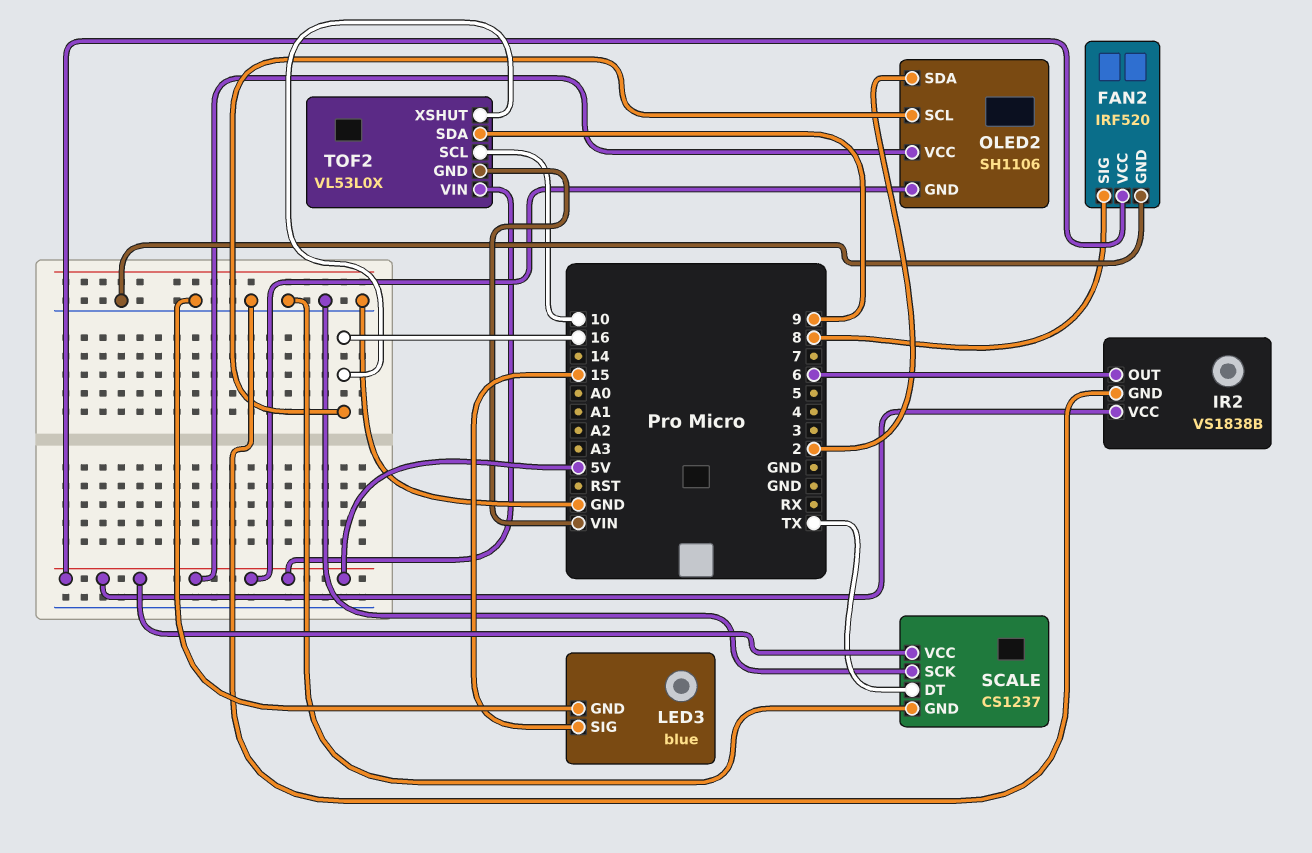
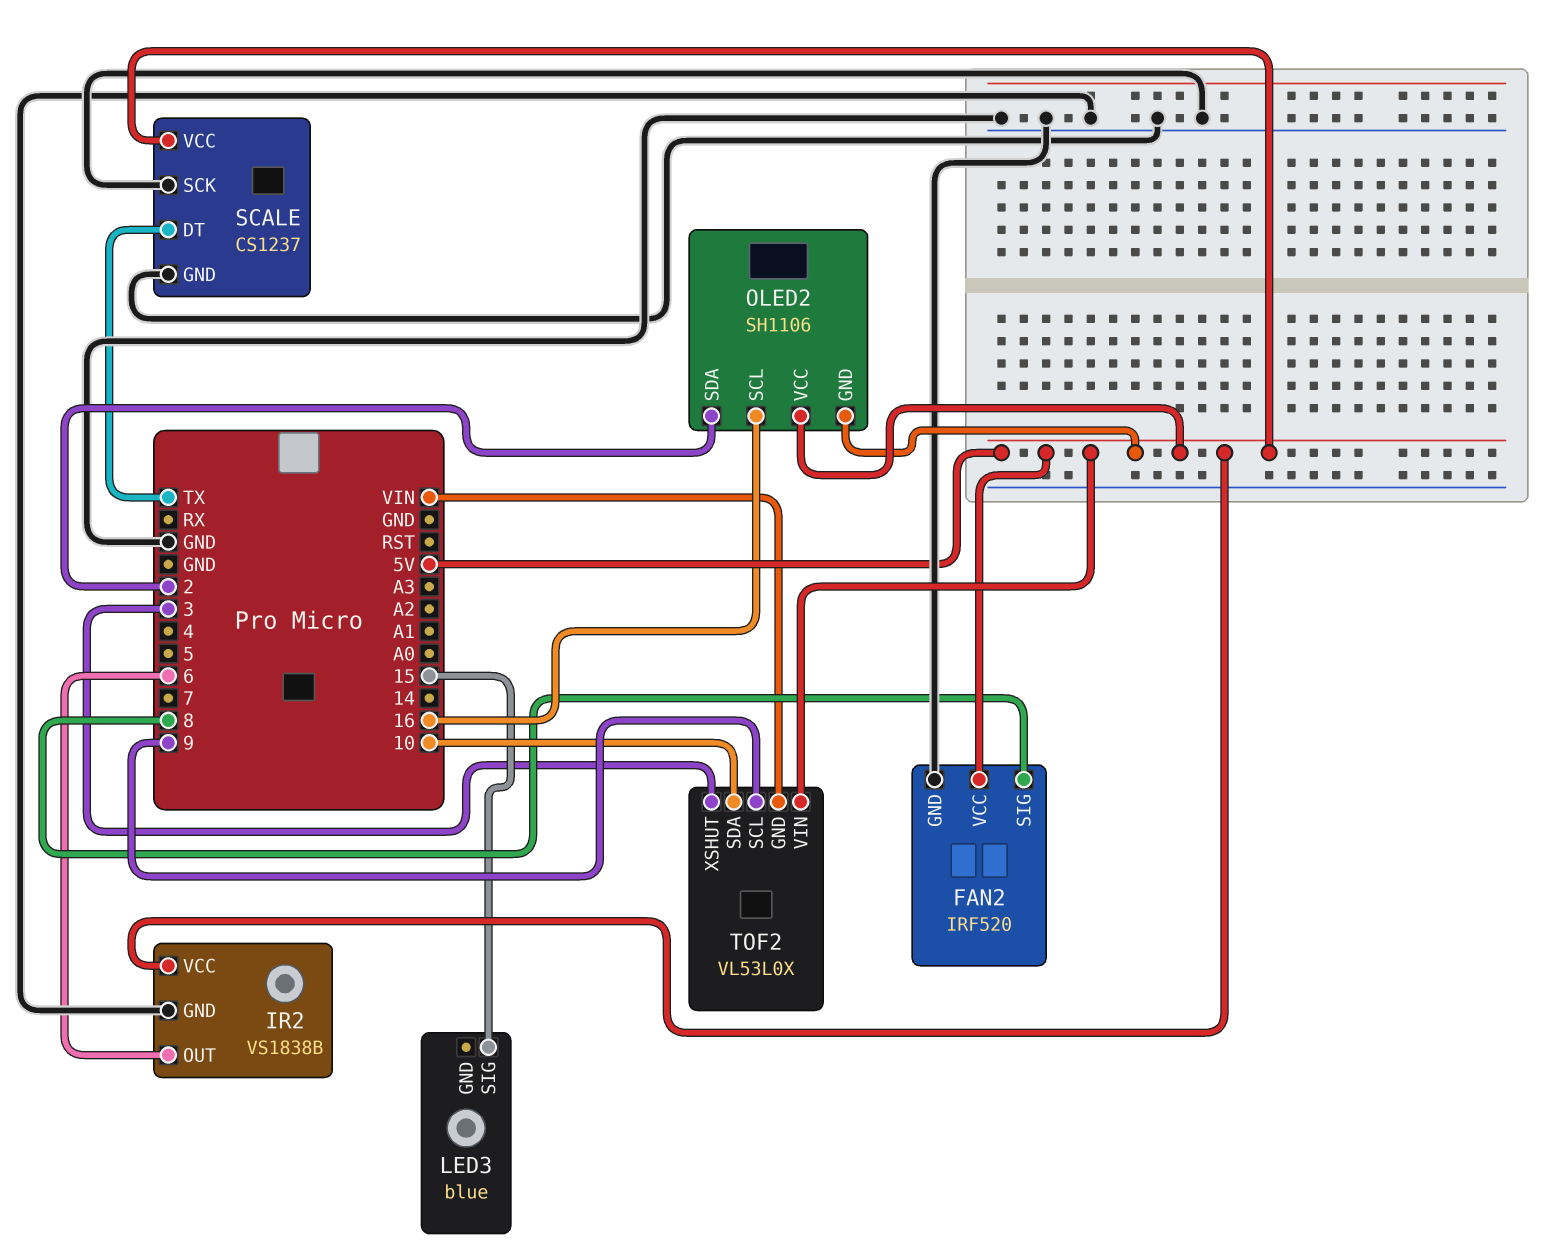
LED3 pin GND: GND -> none
TOF2 pin SCL: 10 -> 9
TOF2 pin SDA: 9 -> 10
TOF2 pin XSHUT: 16 -> 3

